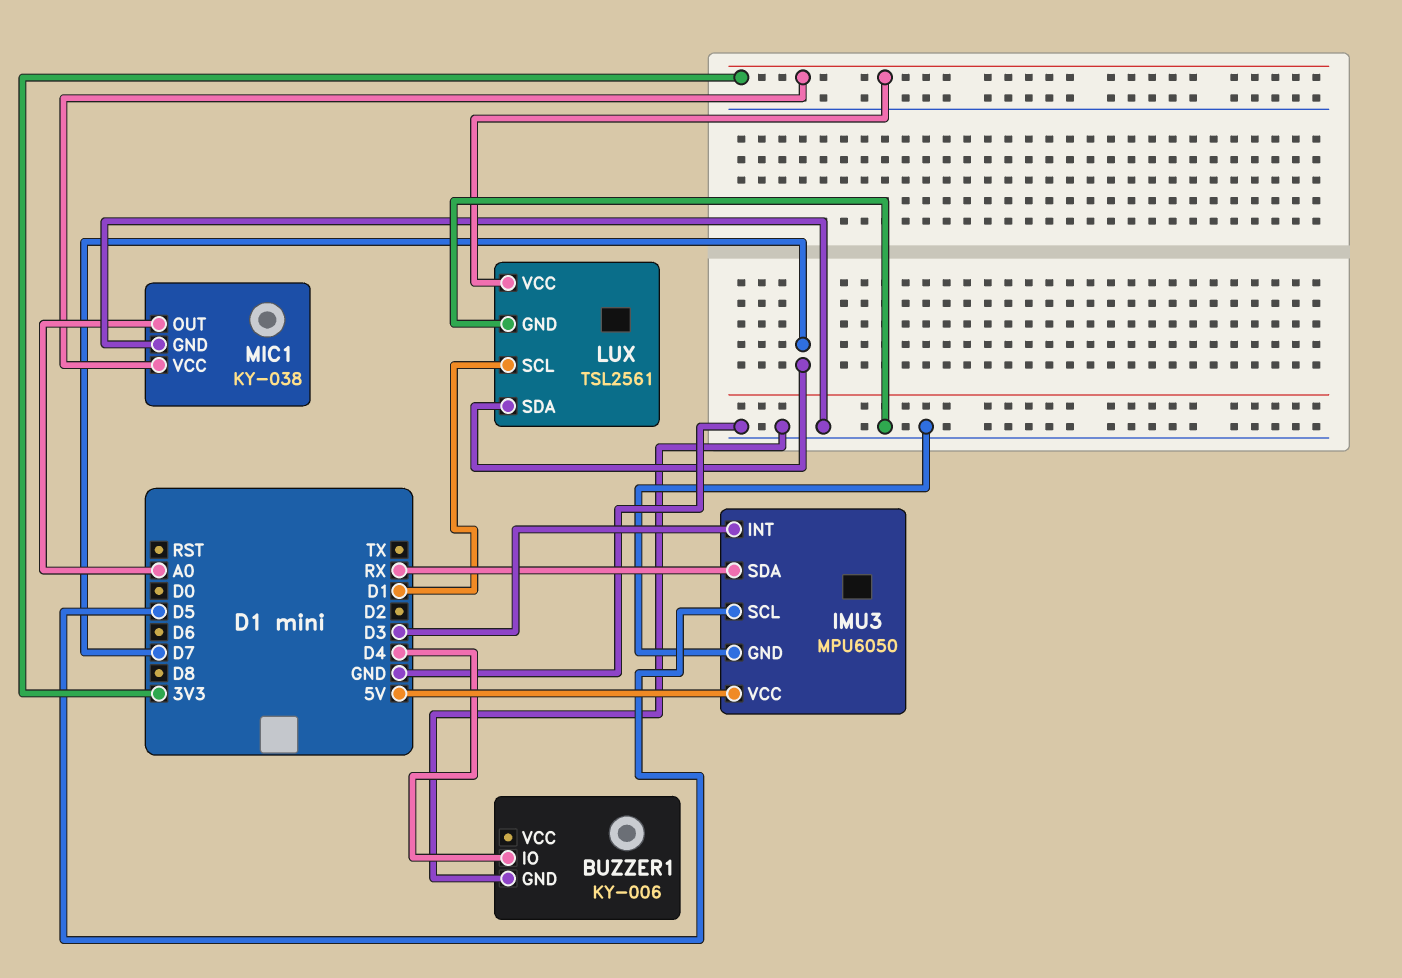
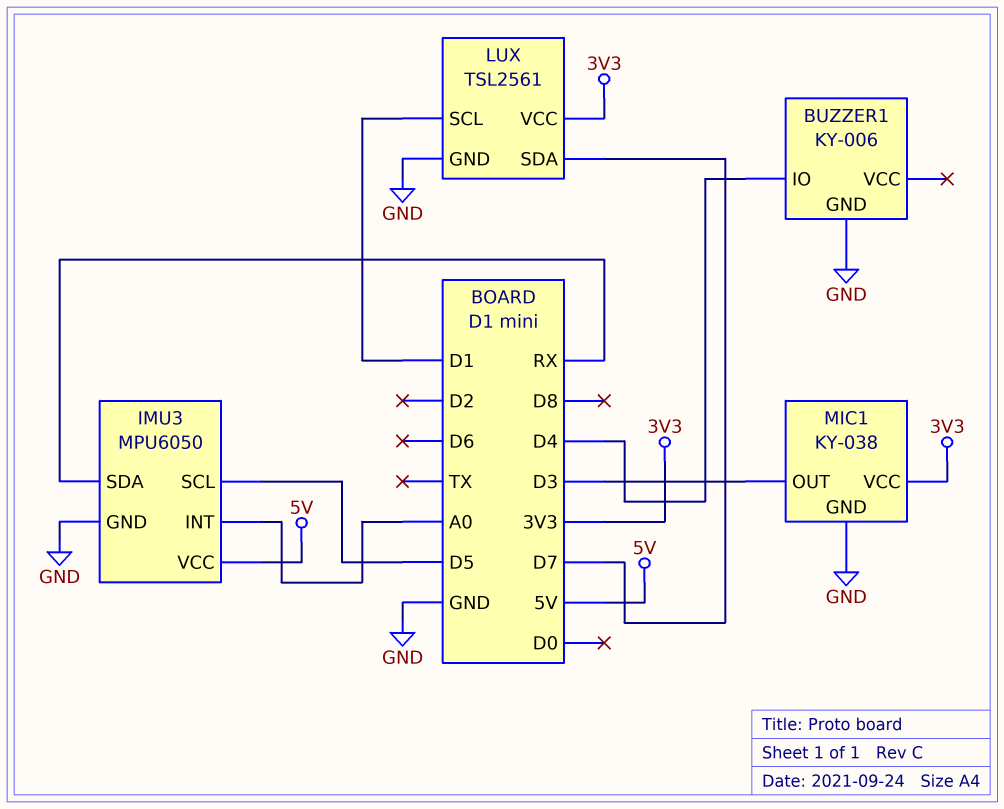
IMU3 pin INT: D3 -> A0
MIC1 pin OUT: A0 -> D3

